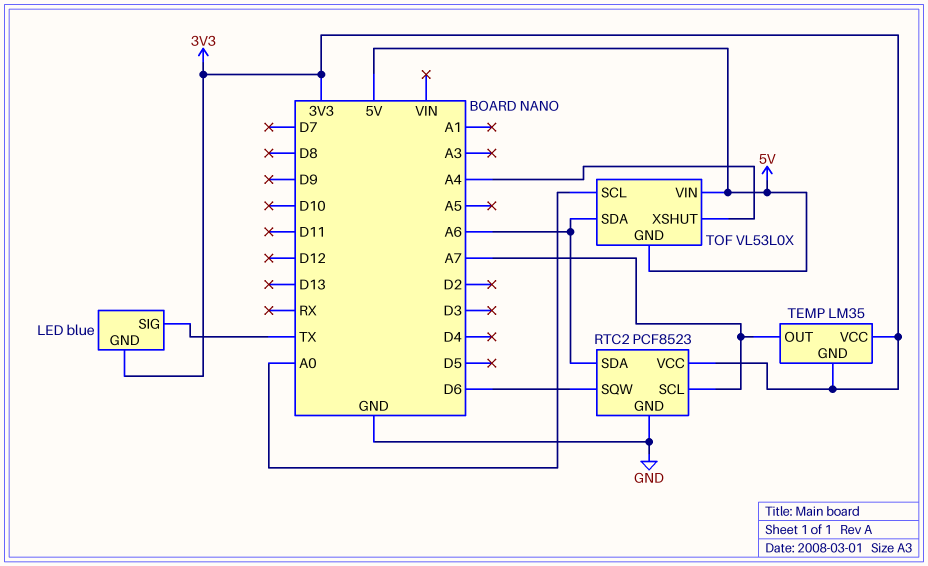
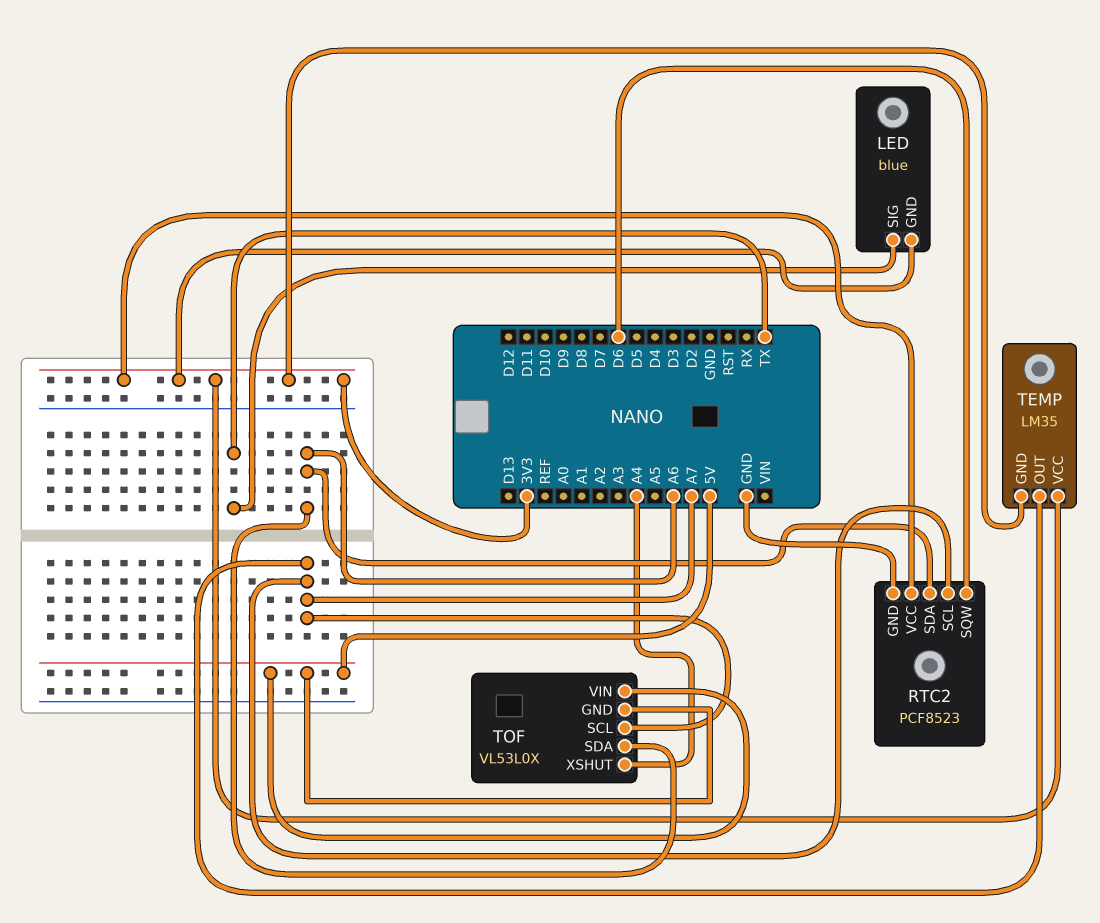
TOF pin SCL: A0 -> A7

